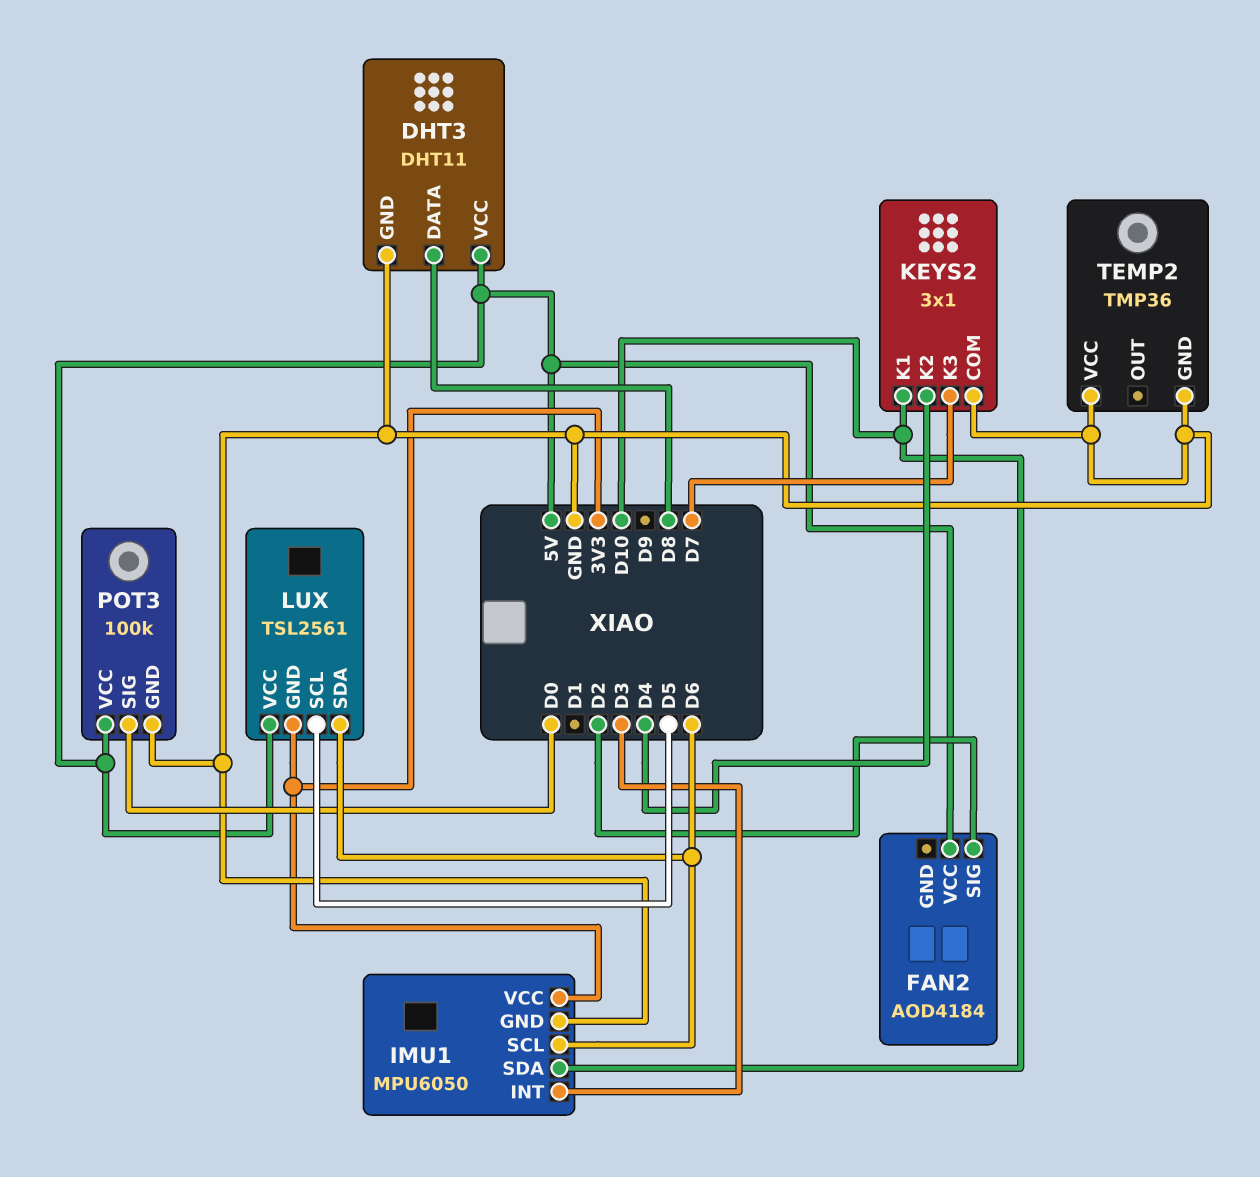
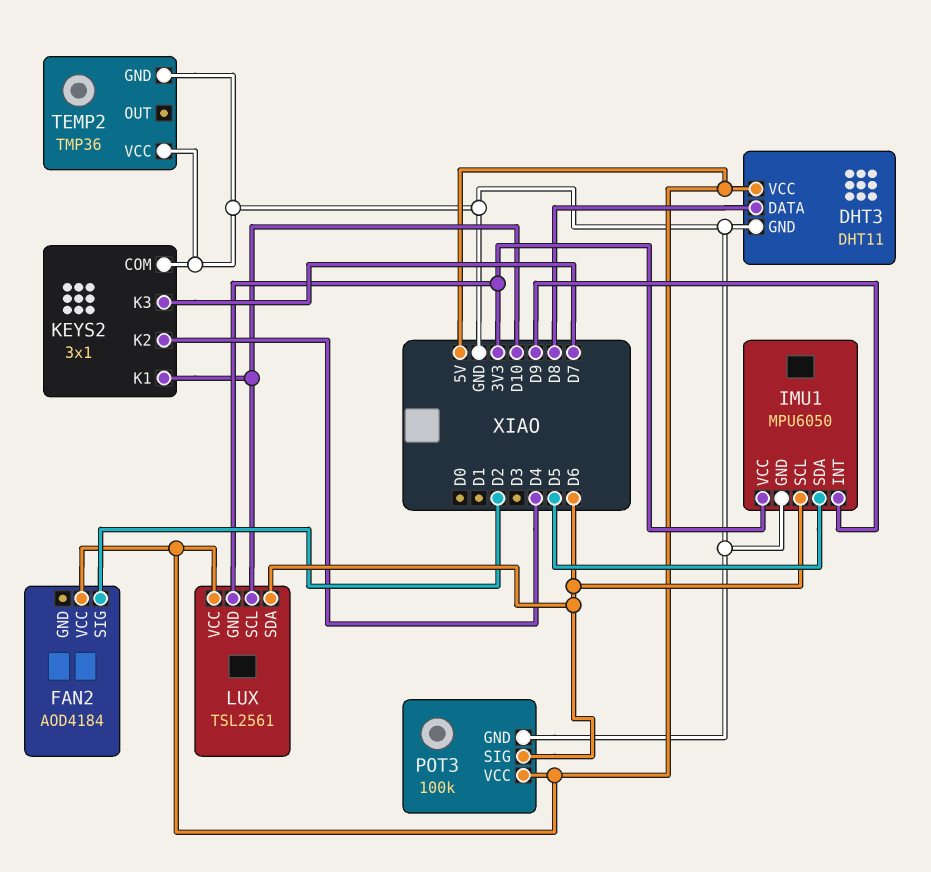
IMU1 pin INT: D3 -> D9
IMU1 pin SDA: D10 -> D5
LUX pin SCL: D5 -> D10
POT3 pin SIG: D0 -> D6

